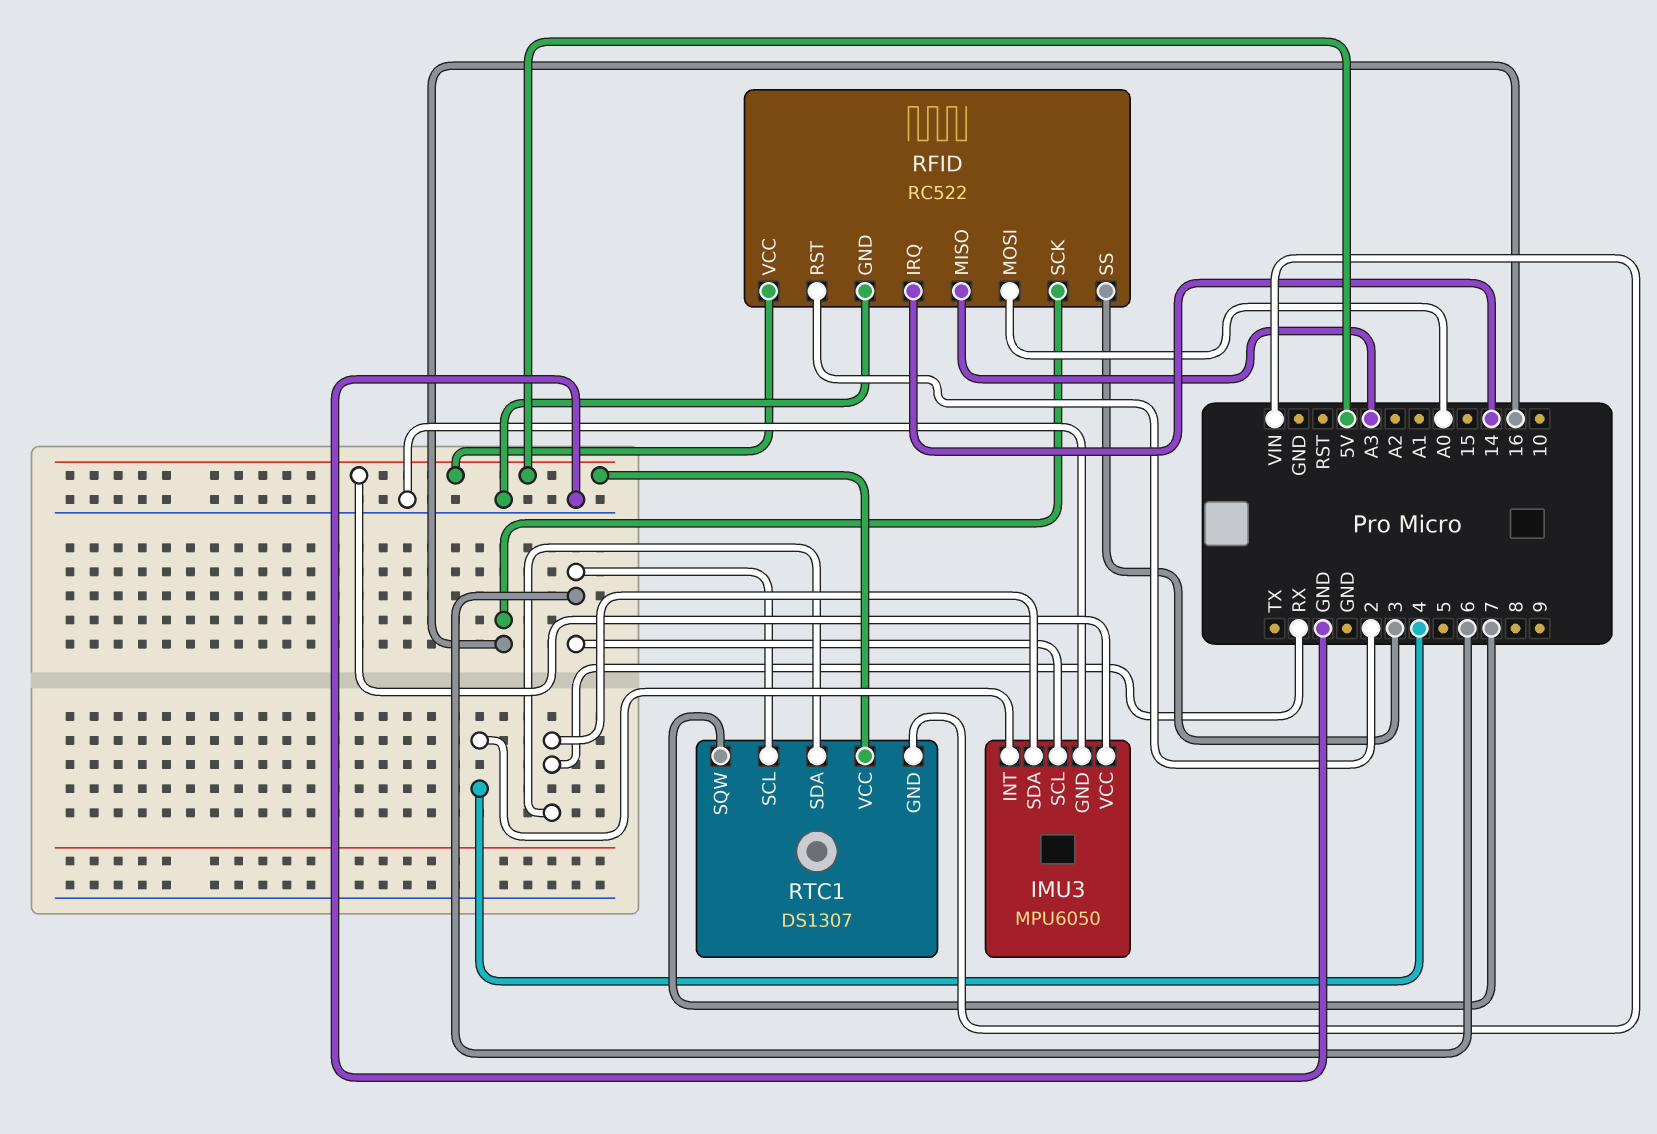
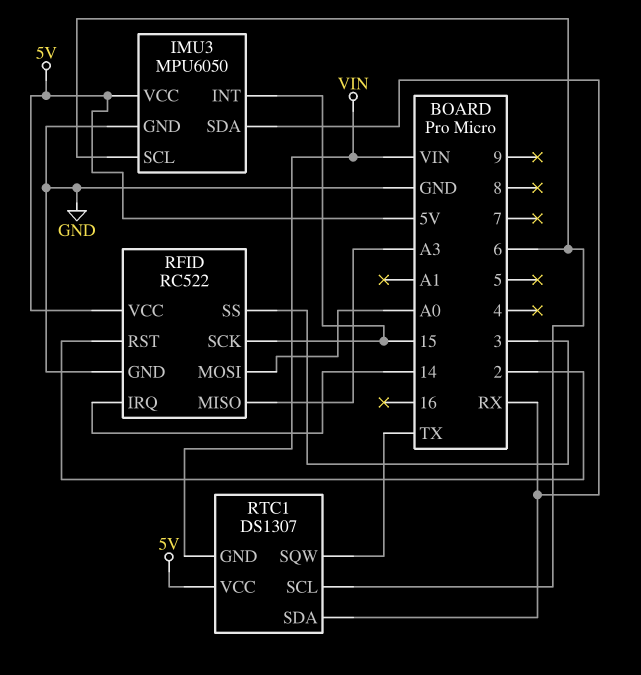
IMU3 pin INT: 4 -> 15
RFID pin SCK: 16 -> 15
RTC1 pin SQW: 7 -> TX

